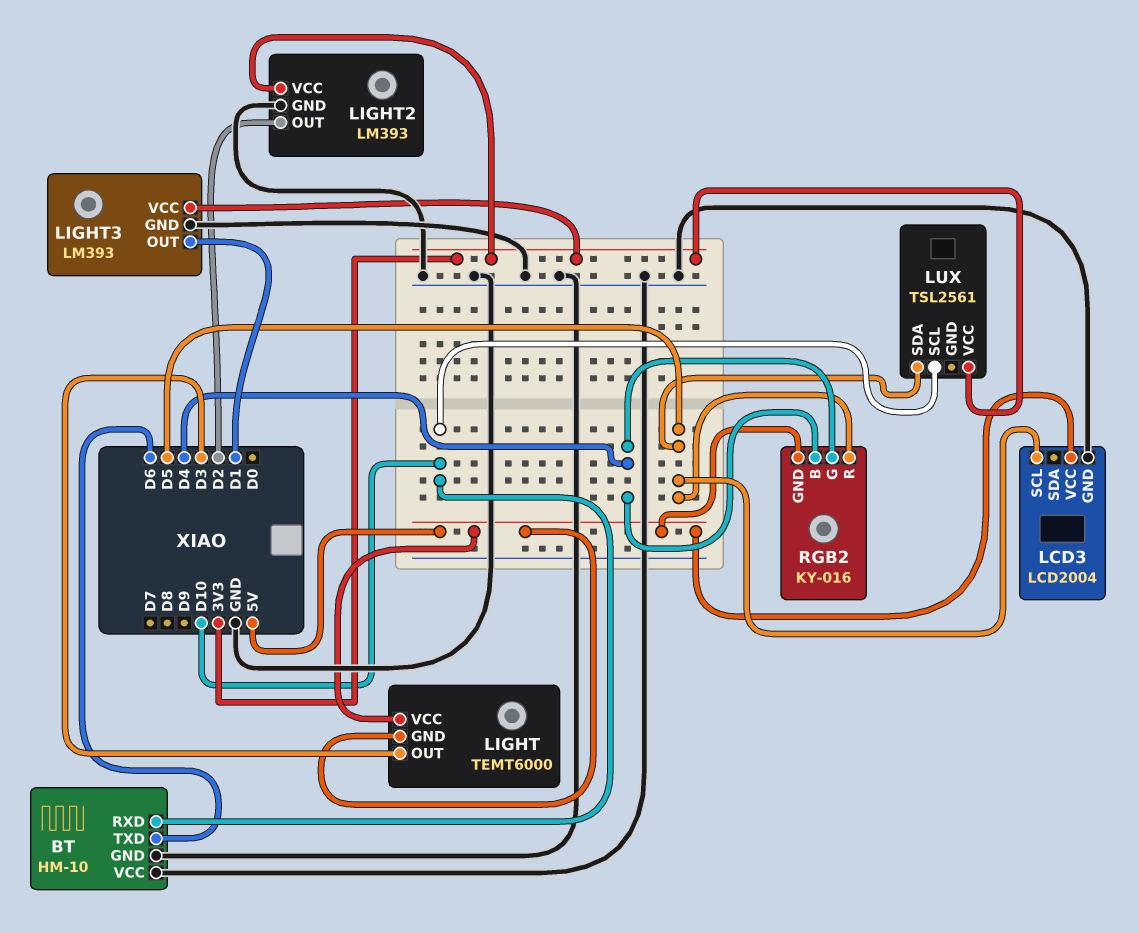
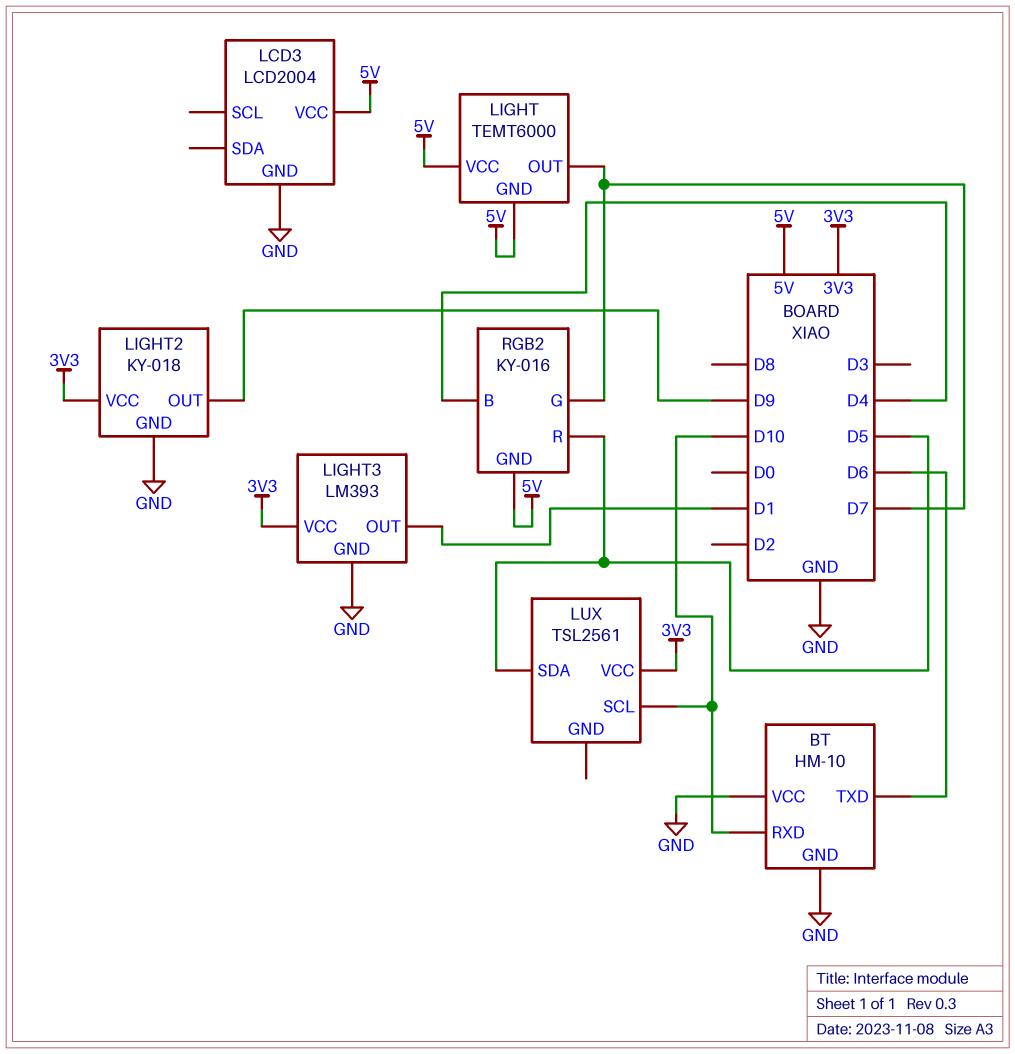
LCD3 pin SCL: D5 -> none
LIGHT pin OUT: D3 -> D7
LIGHT2: LM393 -> KY-018
LIGHT2 pin OUT: D2 -> D9
RGB2 pin G: D4 -> D7

